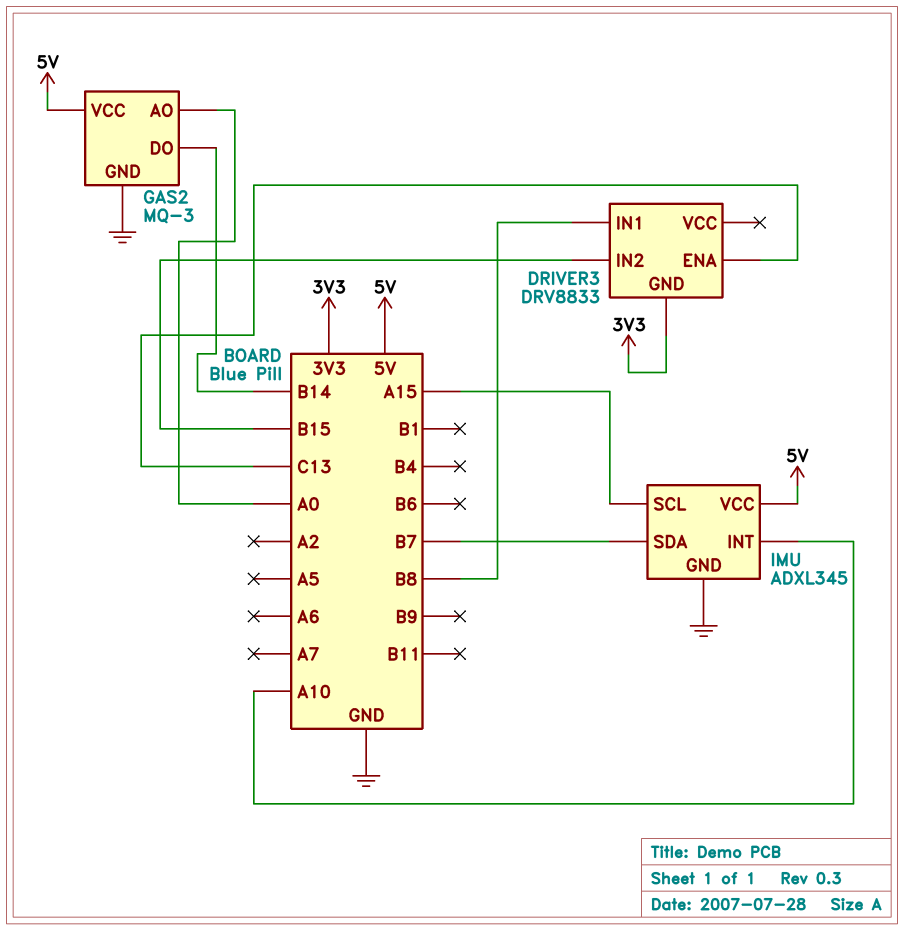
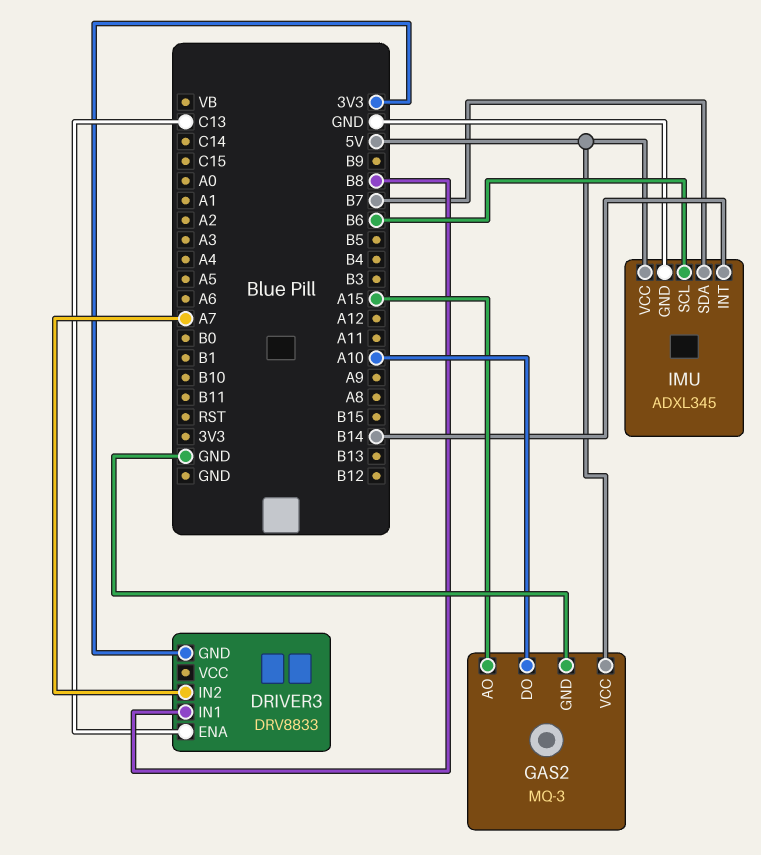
DRIVER3 pin IN2: B15 -> A7
GAS2 pin AO: A0 -> A15
GAS2 pin DO: B14 -> A10
IMU pin INT: A10 -> B14
IMU pin SCL: A15 -> B6

